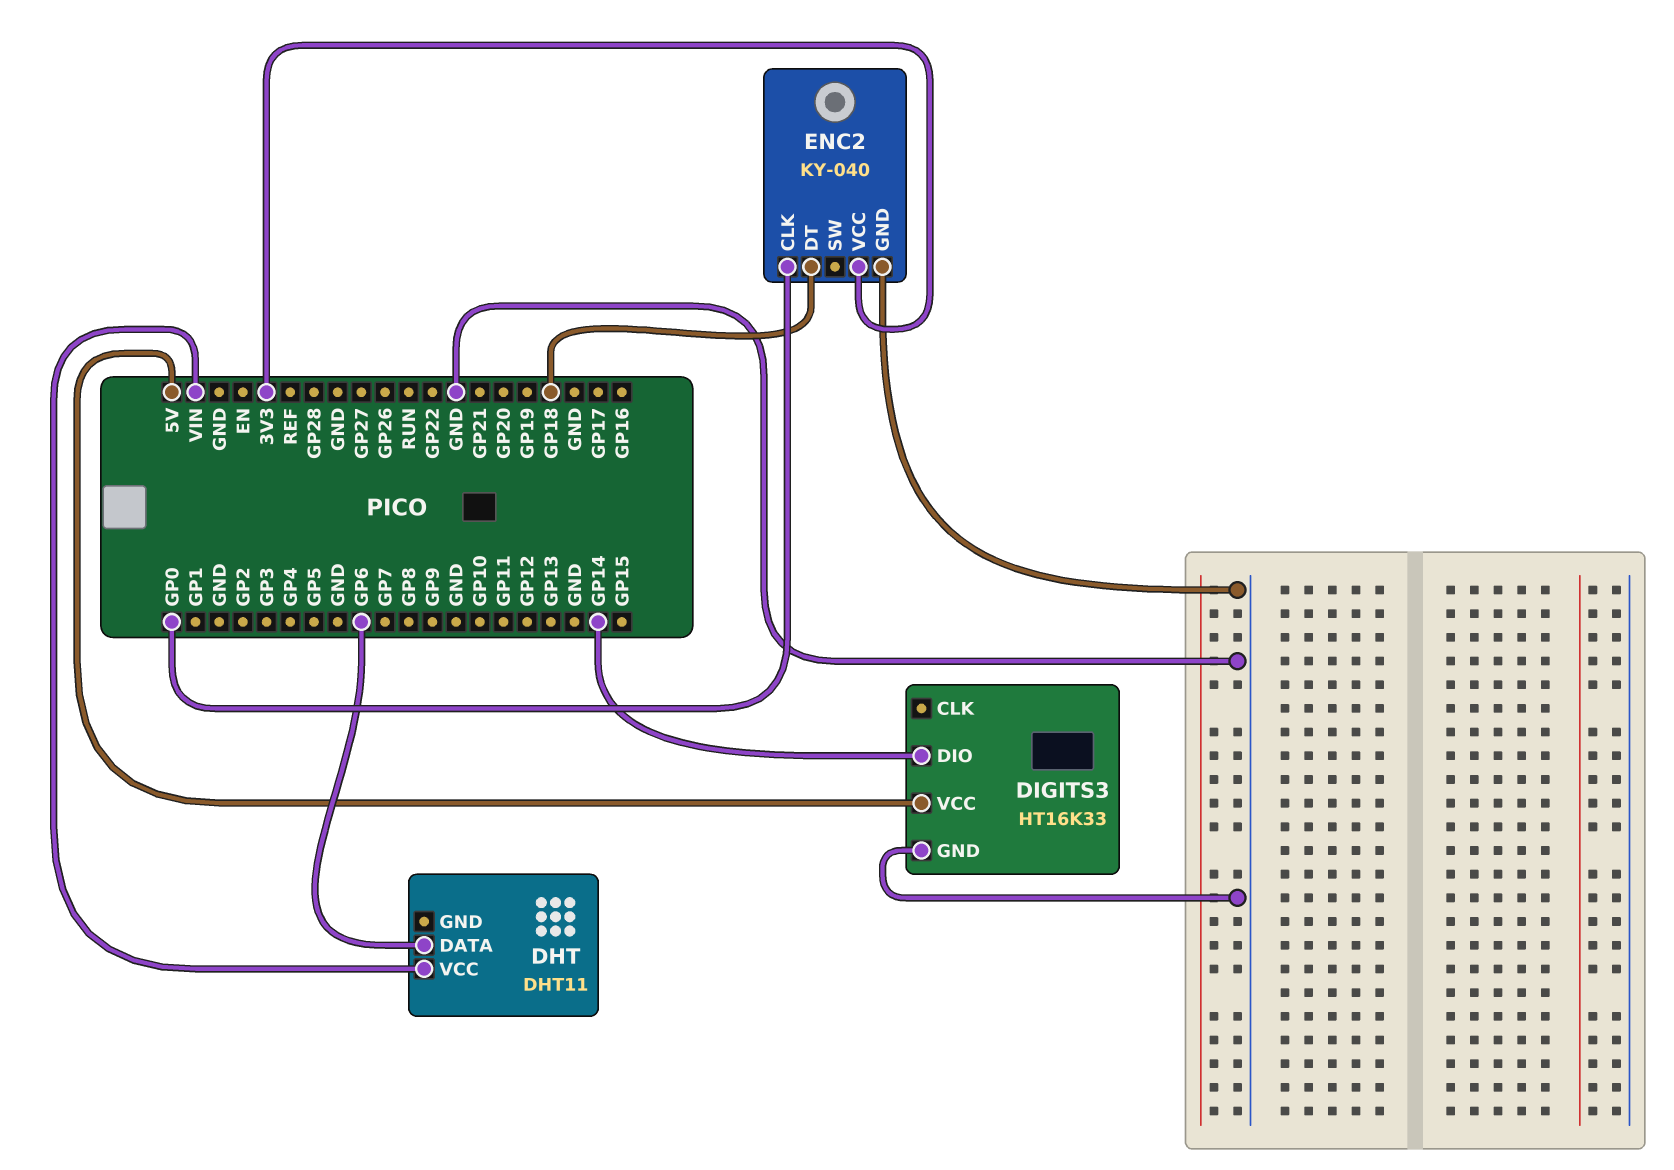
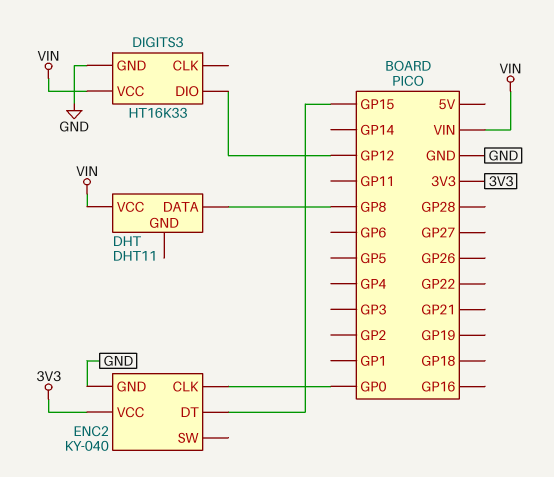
DHT pin DATA: GP6 -> GP8
DIGITS3 pin DIO: GP14 -> GP12
DIGITS3 pin VCC: 5V -> VIN
ENC2 pin DT: GP18 -> GP15

